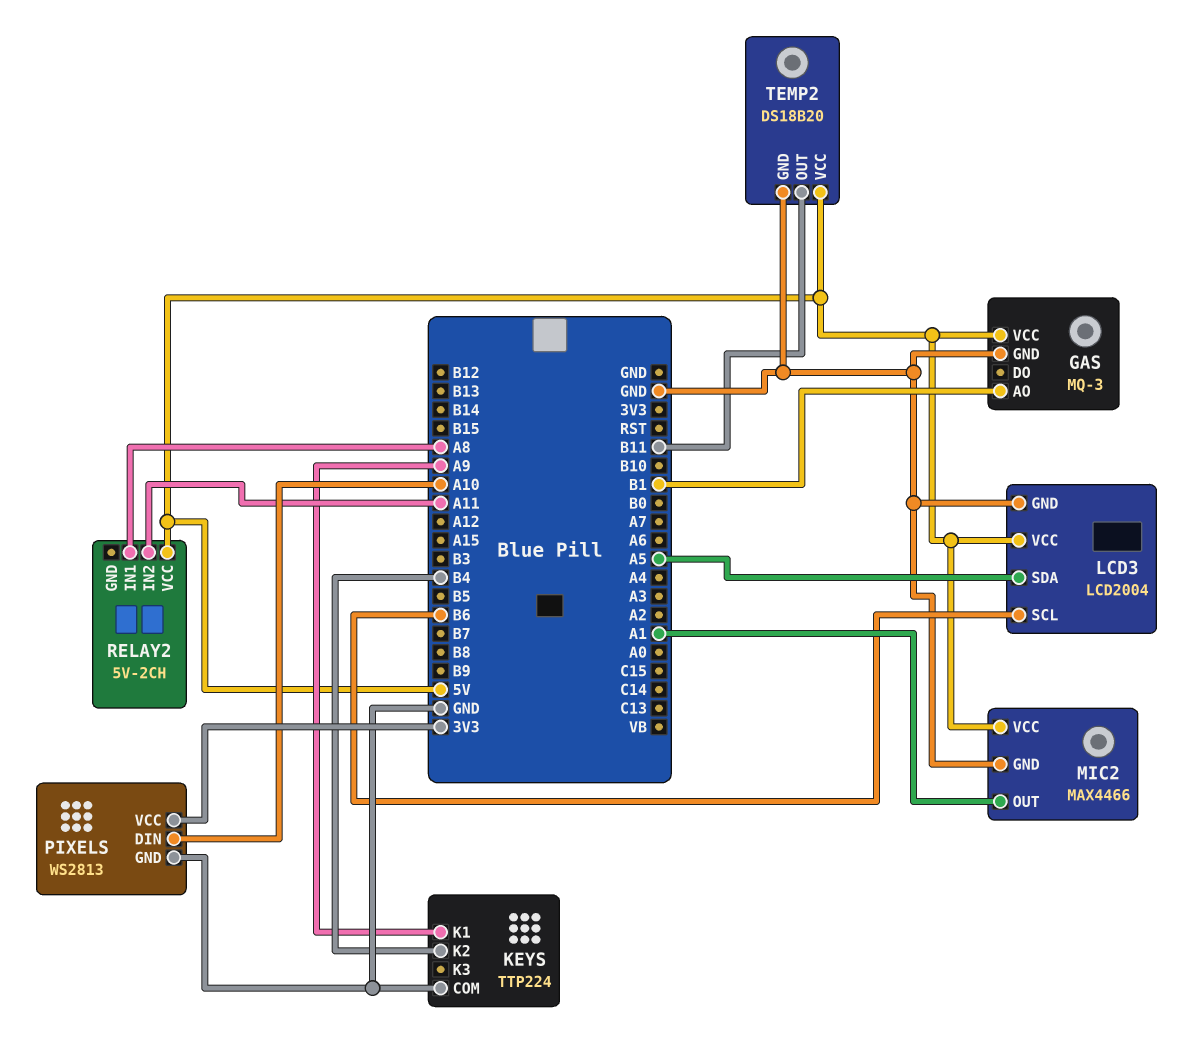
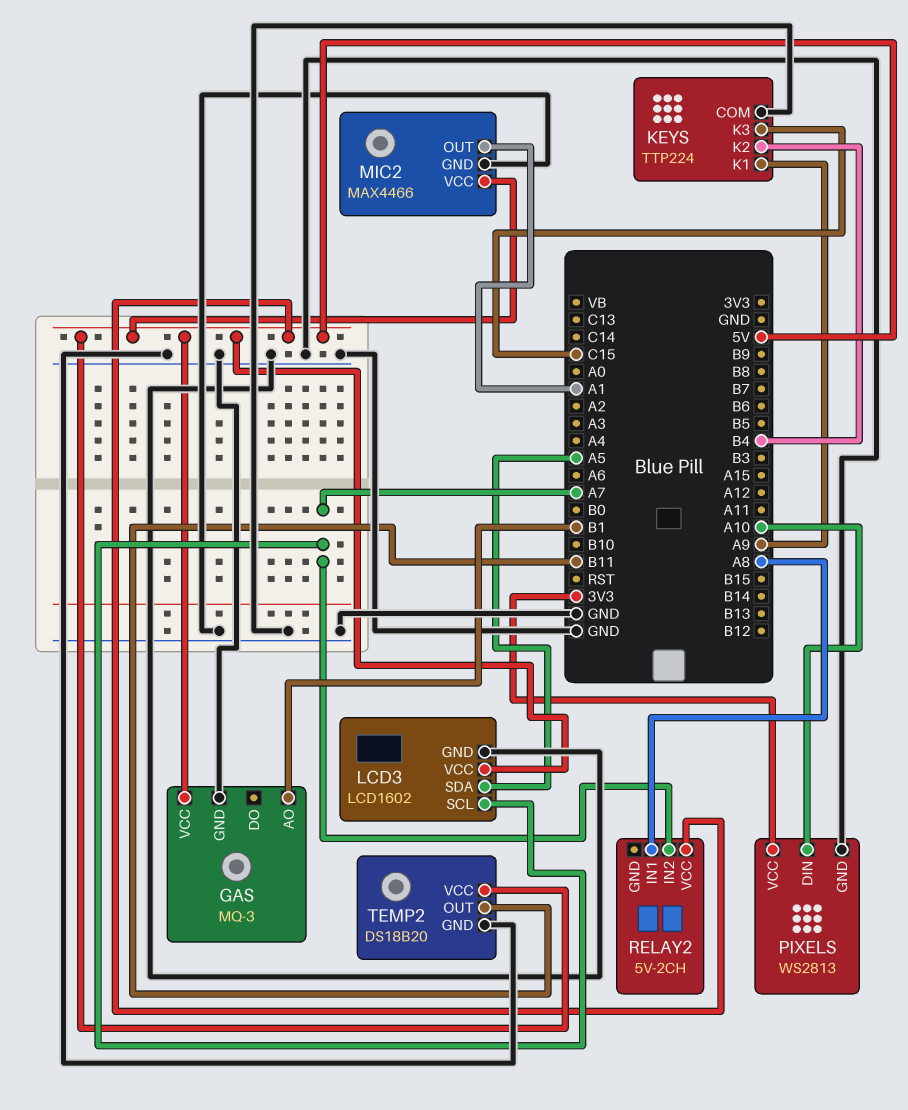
KEYS pin K3: none -> C15
LCD3: LCD2004 -> LCD1602
LCD3 pin SCL: B6 -> A7
RELAY2 pin IN2: A11 -> A7

